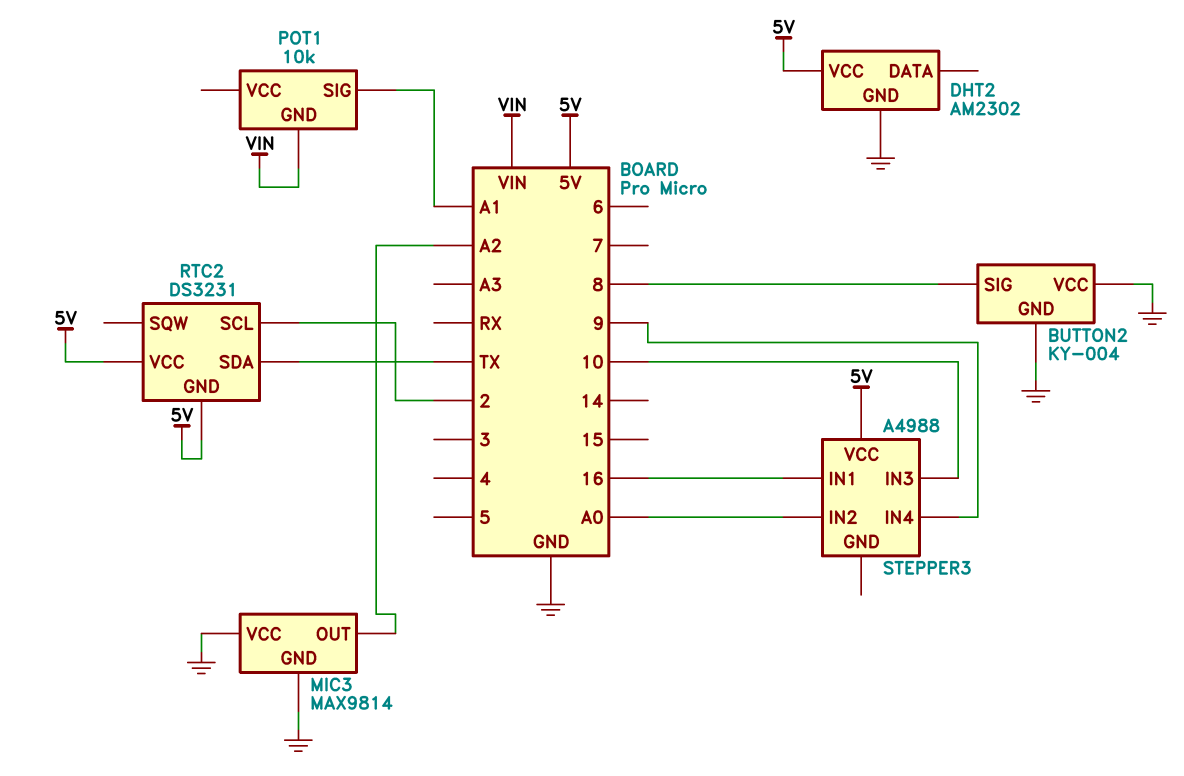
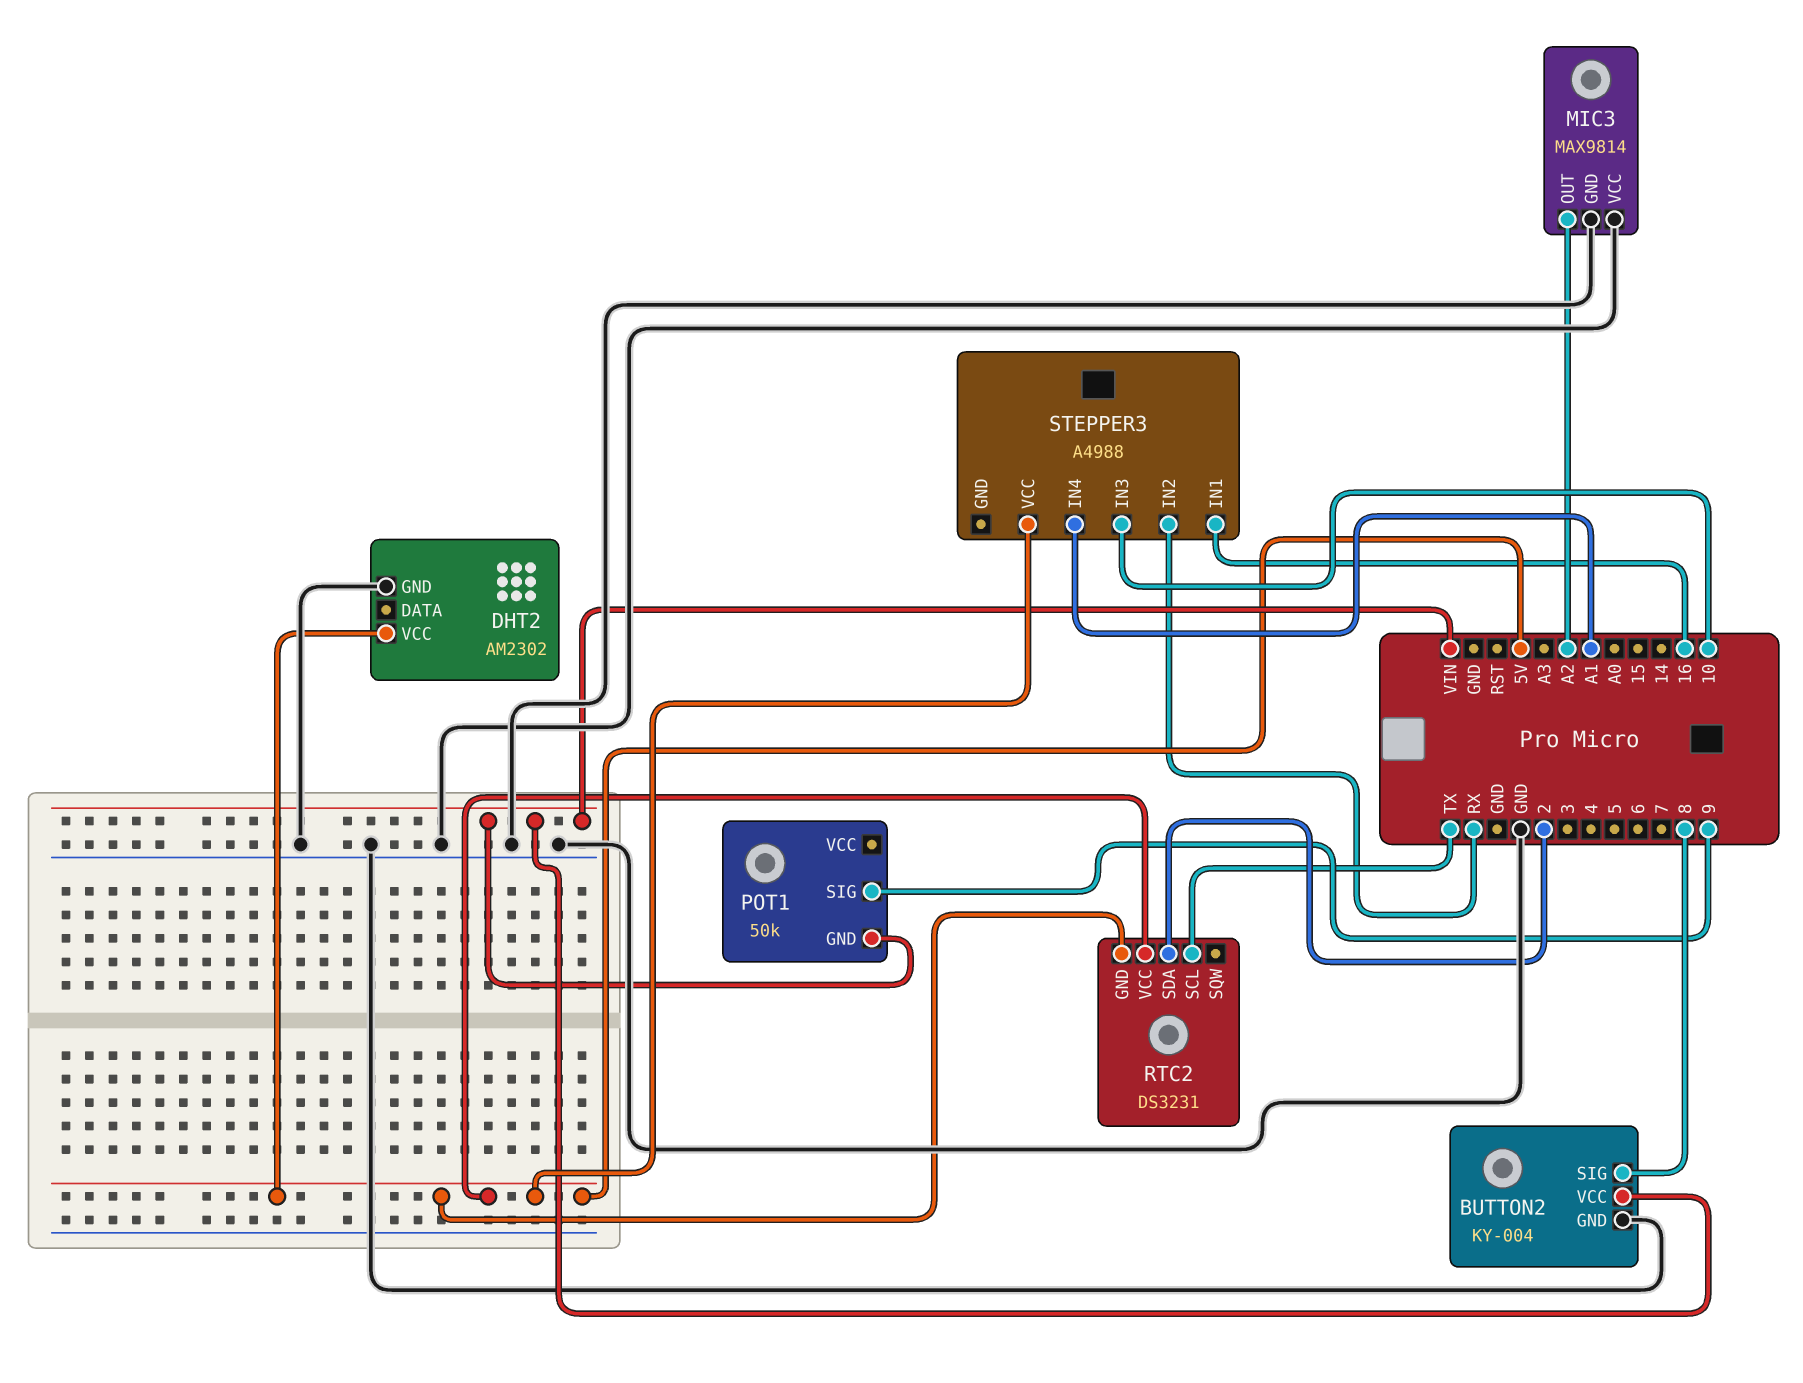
BUTTON2 pin VCC: GND -> VIN
POT1: 10k -> 50k
POT1 pin SIG: A1 -> 9
RTC2 pin SCL: 2 -> TX
RTC2 pin SDA: TX -> 2
STEPPER3 pin IN2: A0 -> RX
STEPPER3 pin IN4: 9 -> A1

